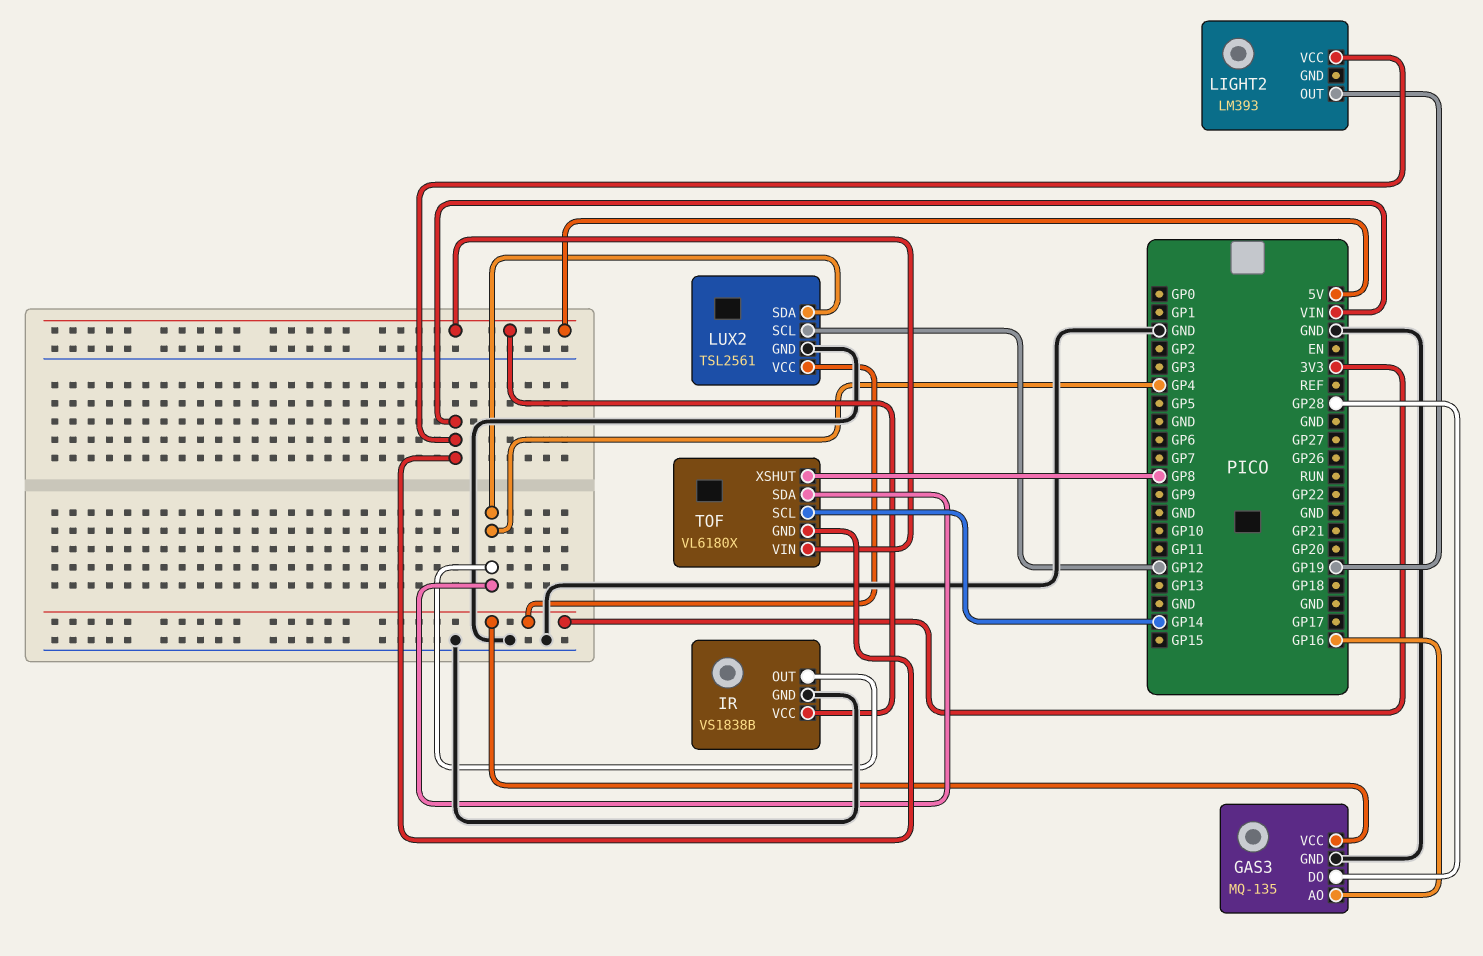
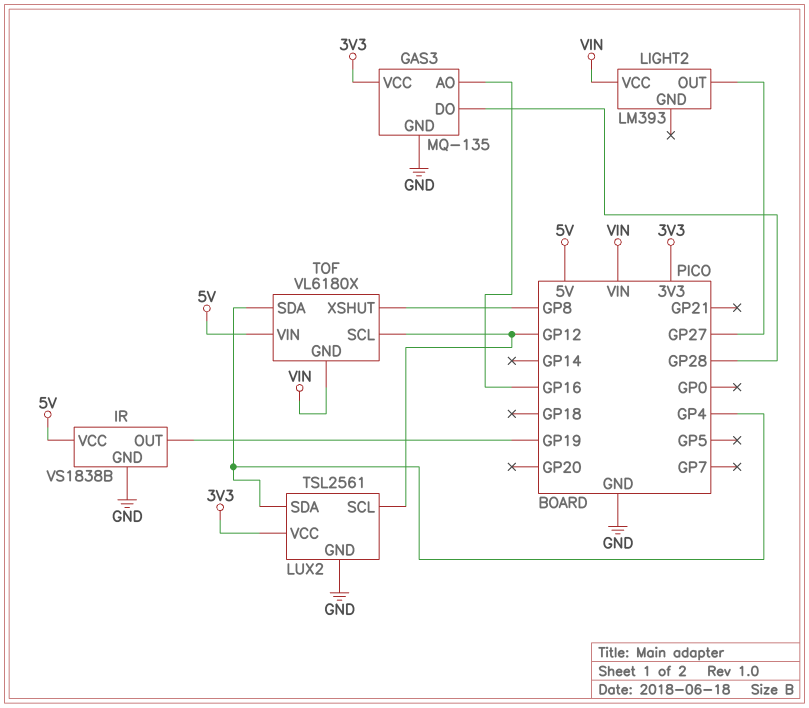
IR pin OUT: GP4 -> GP19
LIGHT2 pin OUT: GP19 -> GP27
TOF pin SCL: GP14 -> GP12

